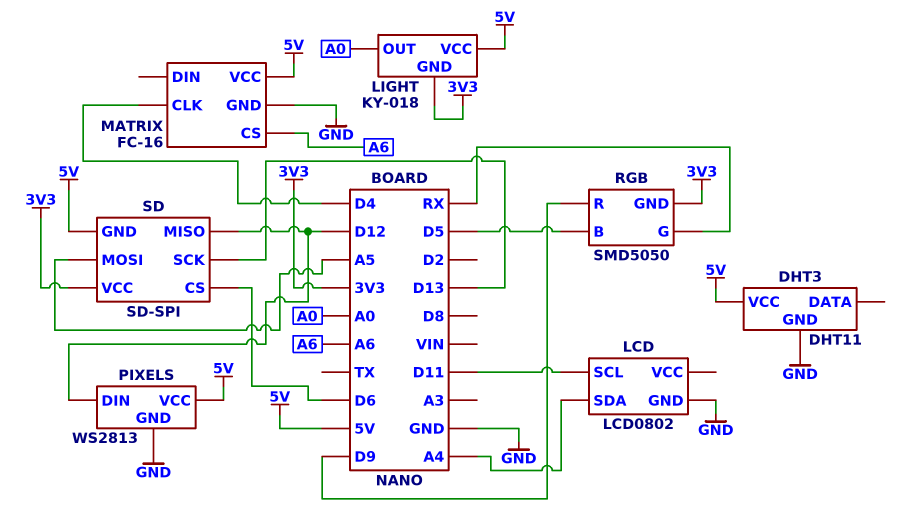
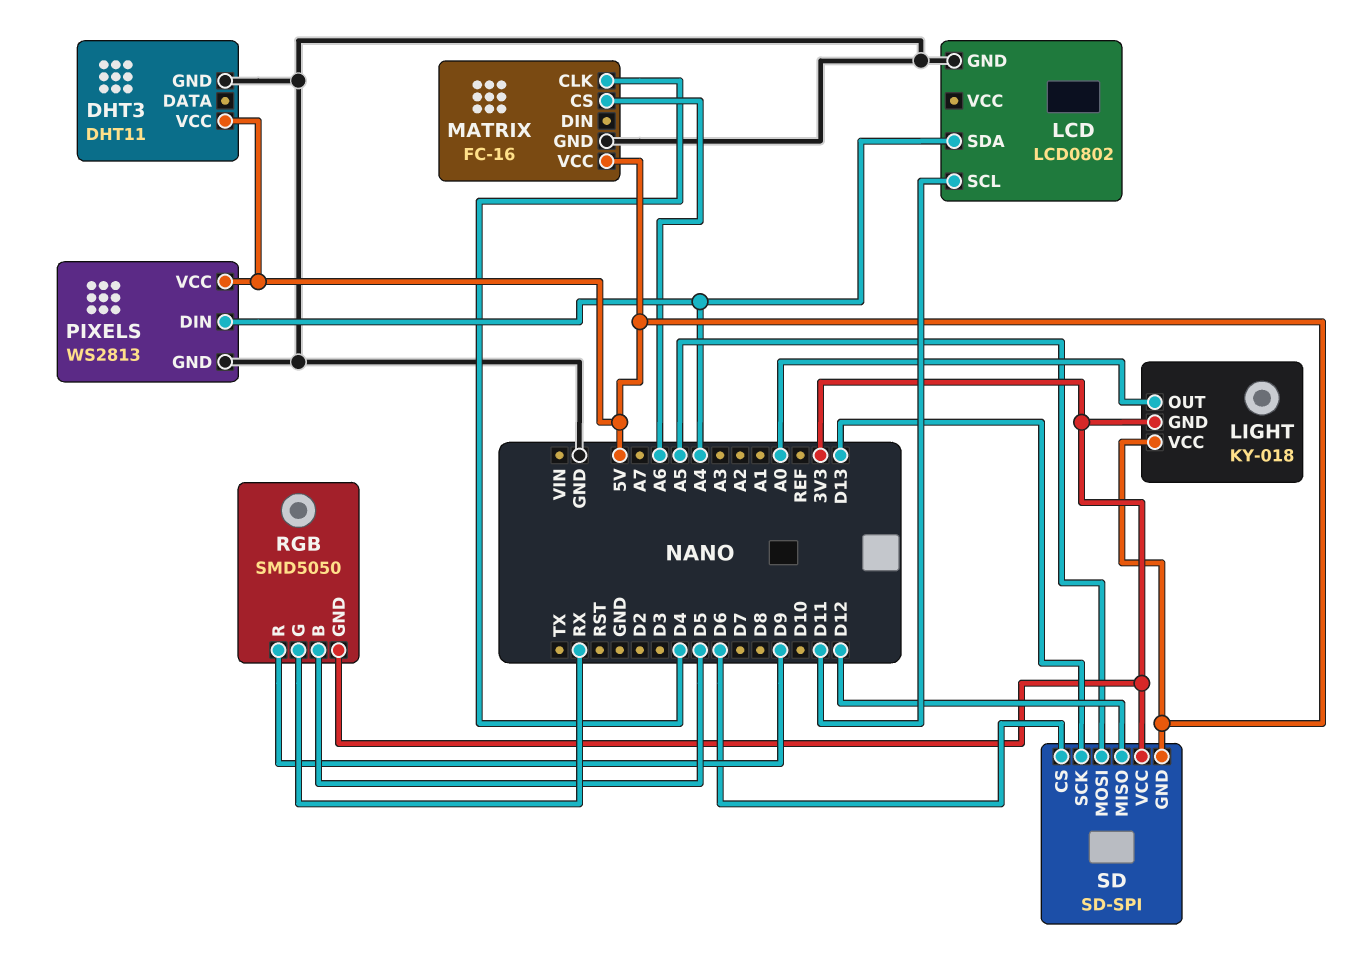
PIXELS pin DIN: D12 -> A4

